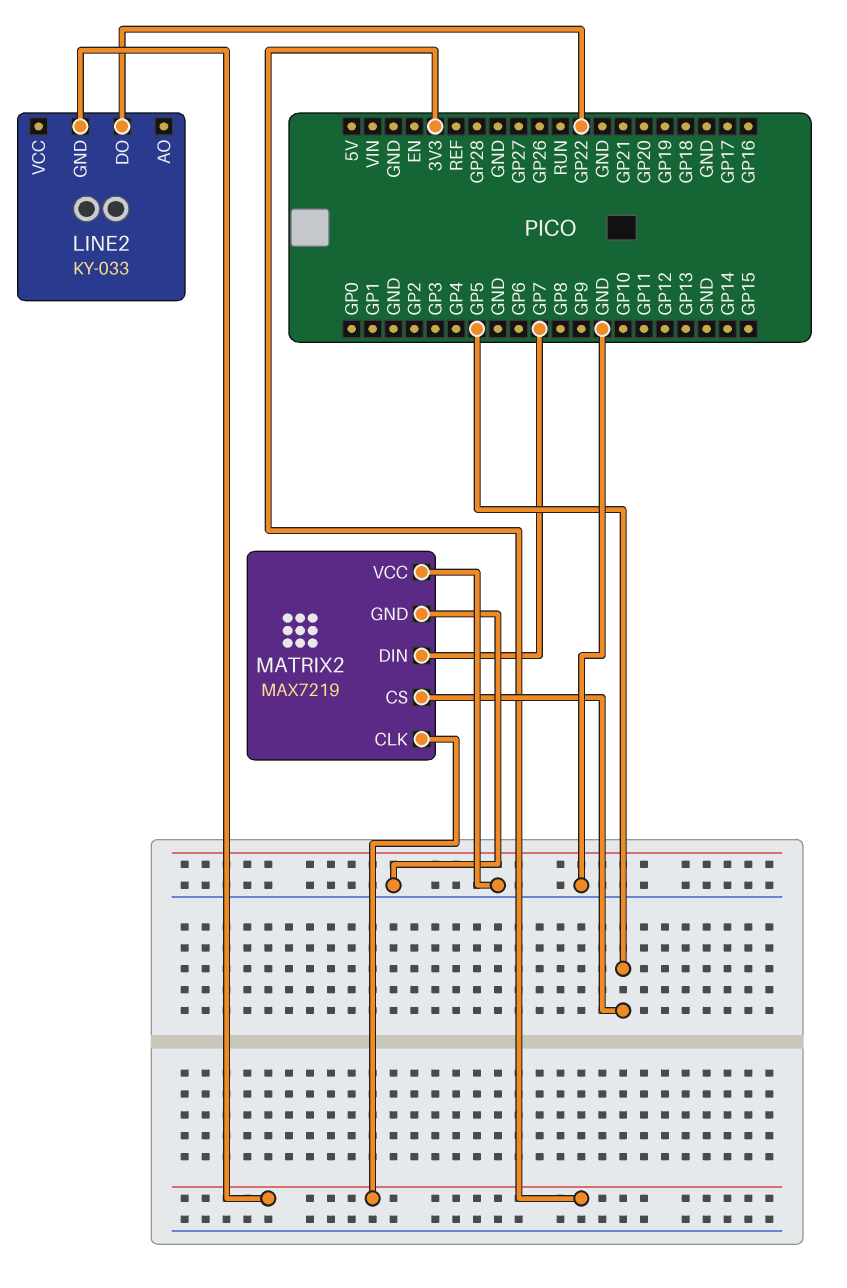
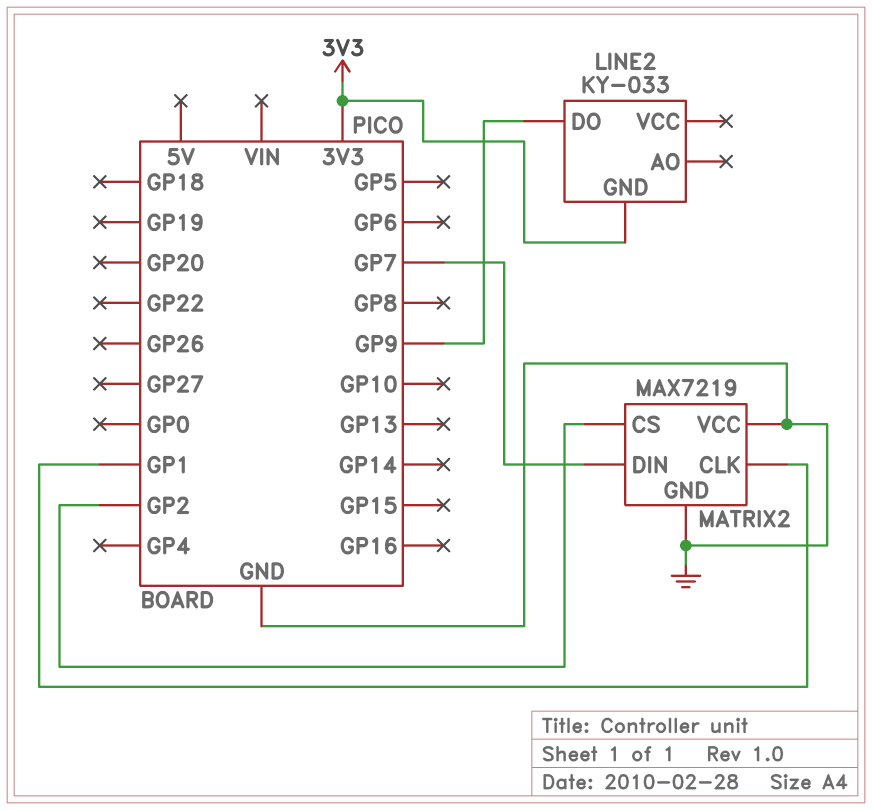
LINE2 pin DO: GP22 -> GP9
MATRIX2 pin CLK: 3V3 -> GP1
MATRIX2 pin CS: GP5 -> GP2

